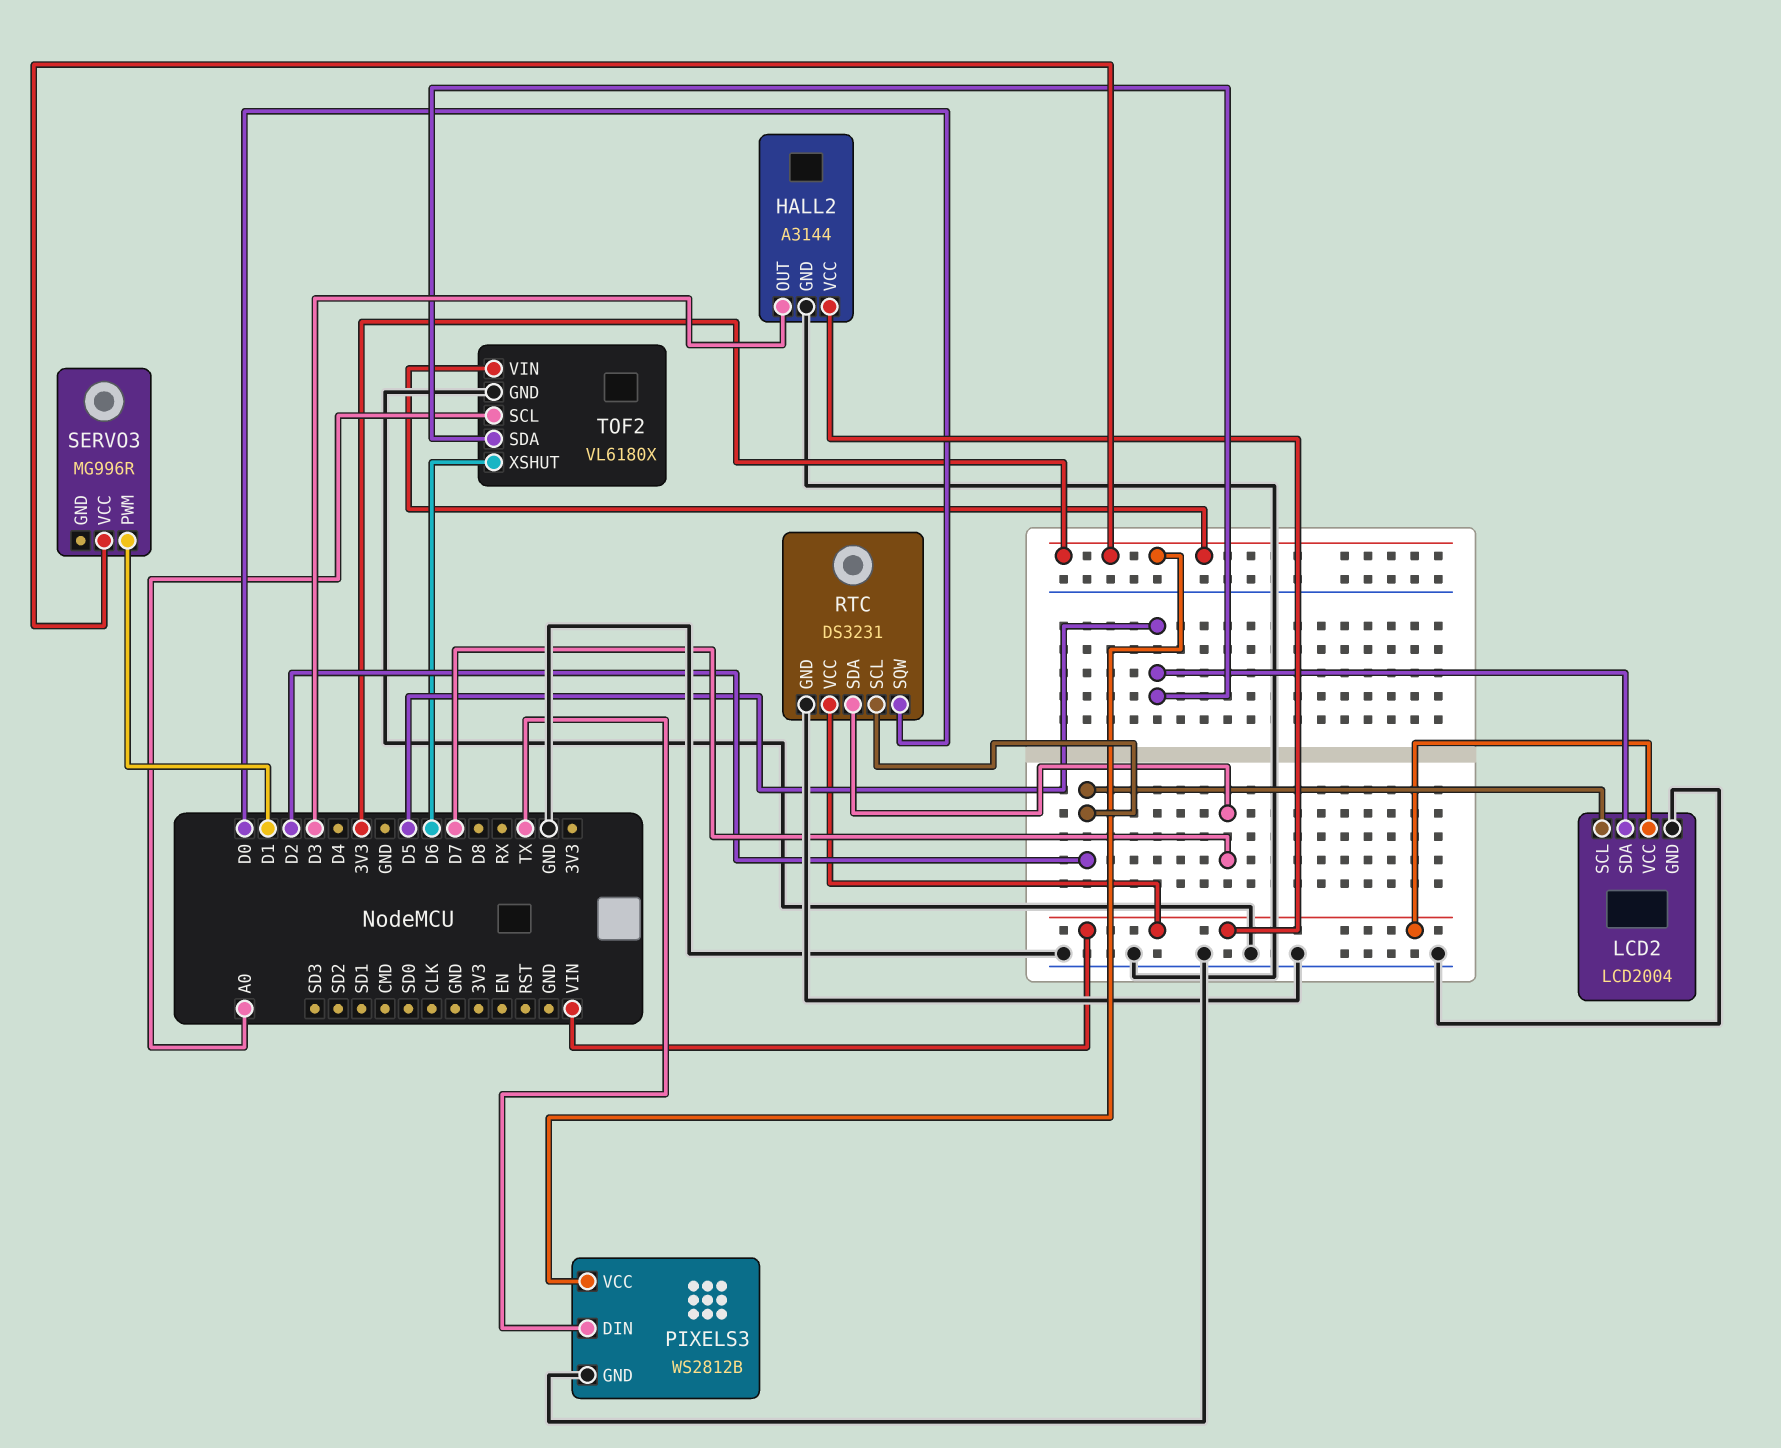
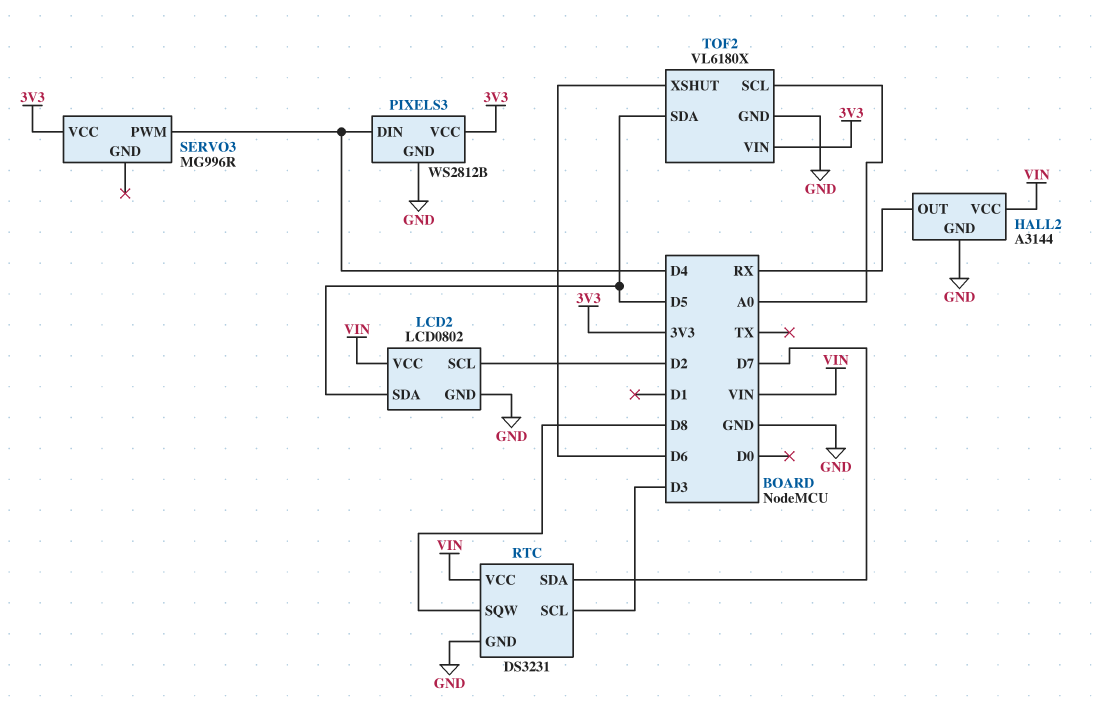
HALL2 pin OUT: D3 -> RX
LCD2: LCD2004 -> LCD0802
PIXELS3 pin DIN: TX -> D4
RTC pin SCL: D2 -> D3
RTC pin SQW: D0 -> D8
SERVO3 pin PWM: D1 -> D4

